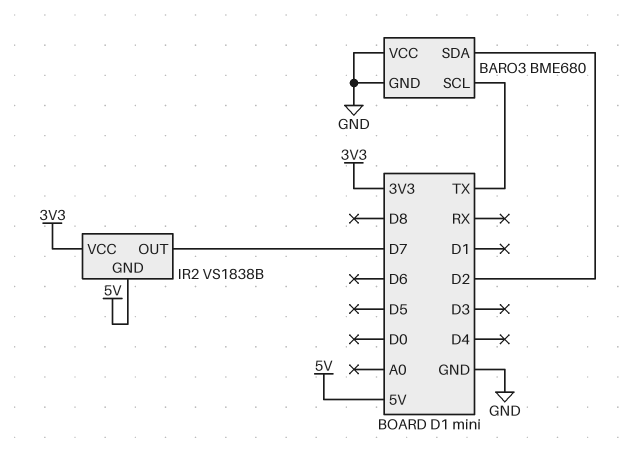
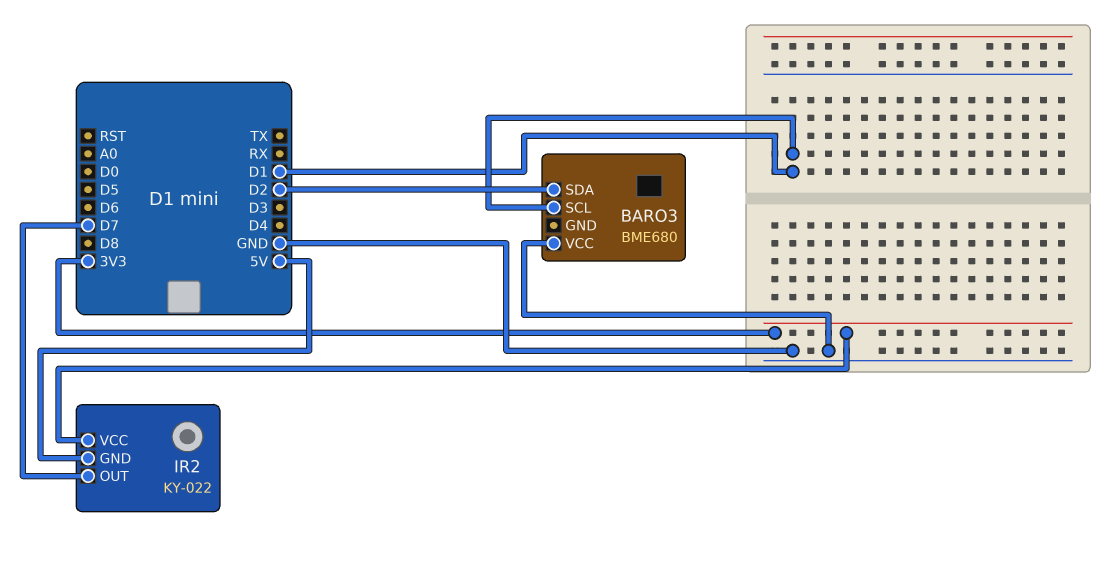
BARO3 pin GND: GND -> none
BARO3 pin SCL: TX -> D1
IR2: VS1838B -> KY-022

